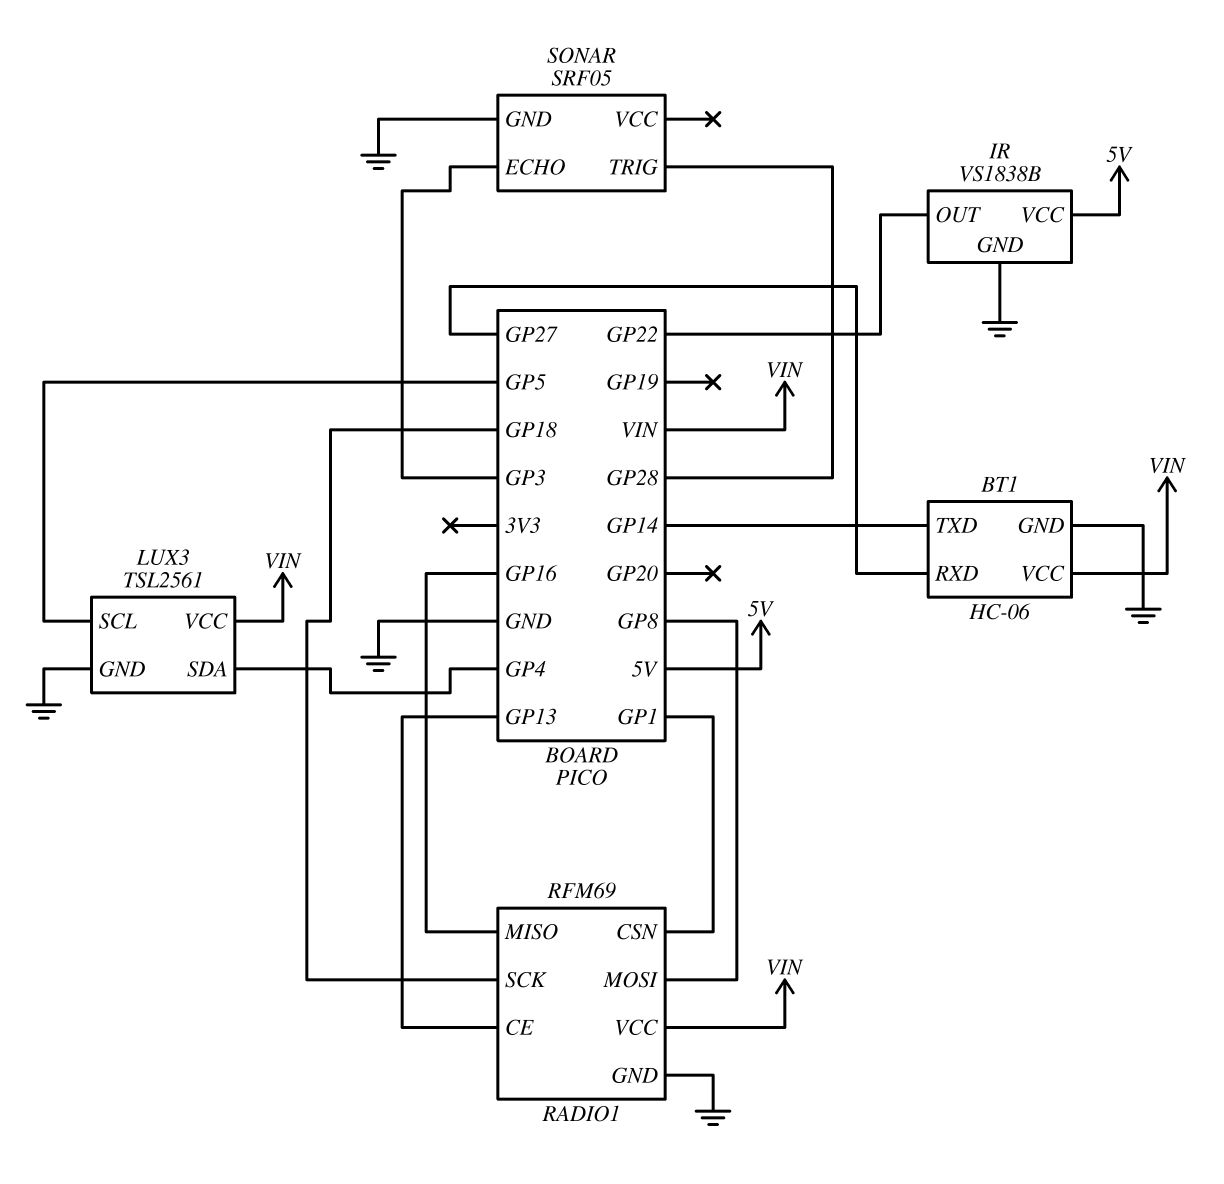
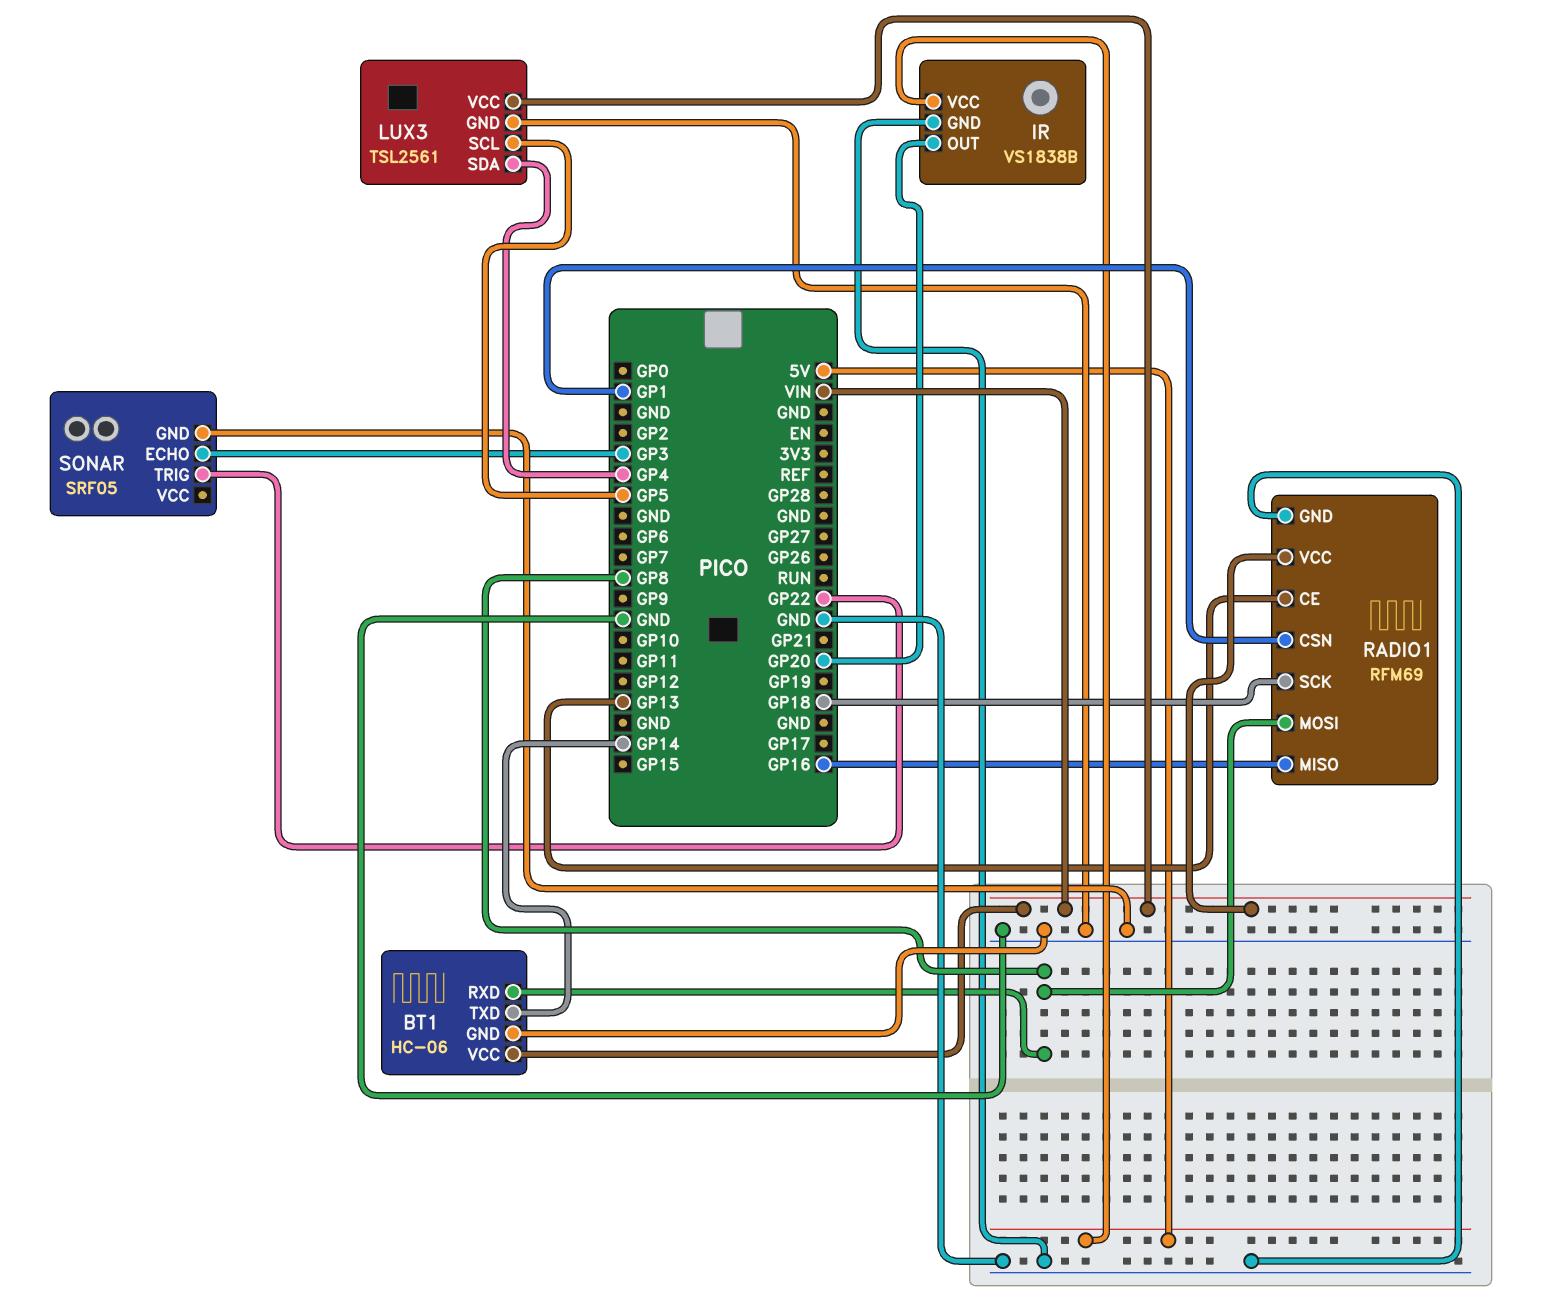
BT1 pin RXD: GP27 -> GP8
IR pin OUT: GP22 -> GP20
SONAR pin TRIG: GP28 -> GP22

